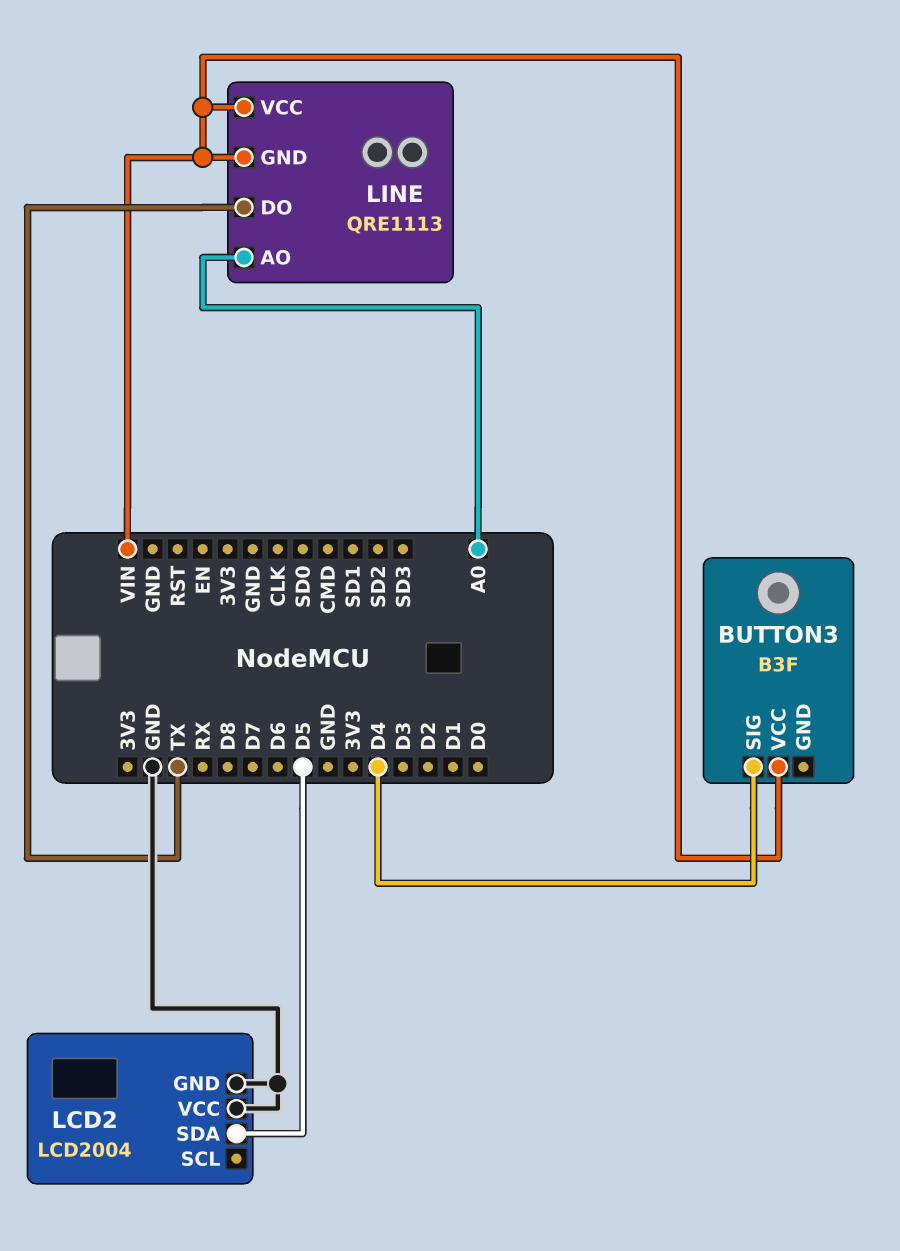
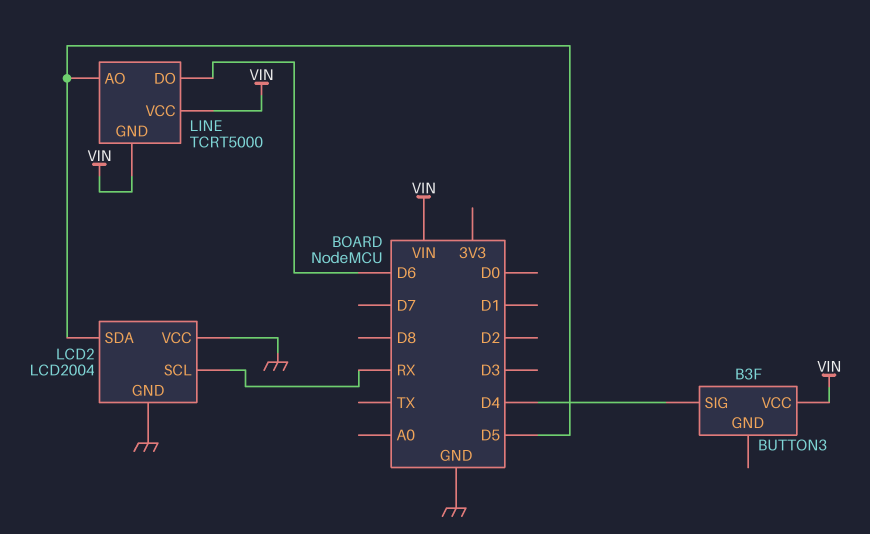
LCD2 pin SCL: none -> RX
LINE: QRE1113 -> TCRT5000
LINE pin AO: A0 -> D5
LINE pin DO: TX -> D6

